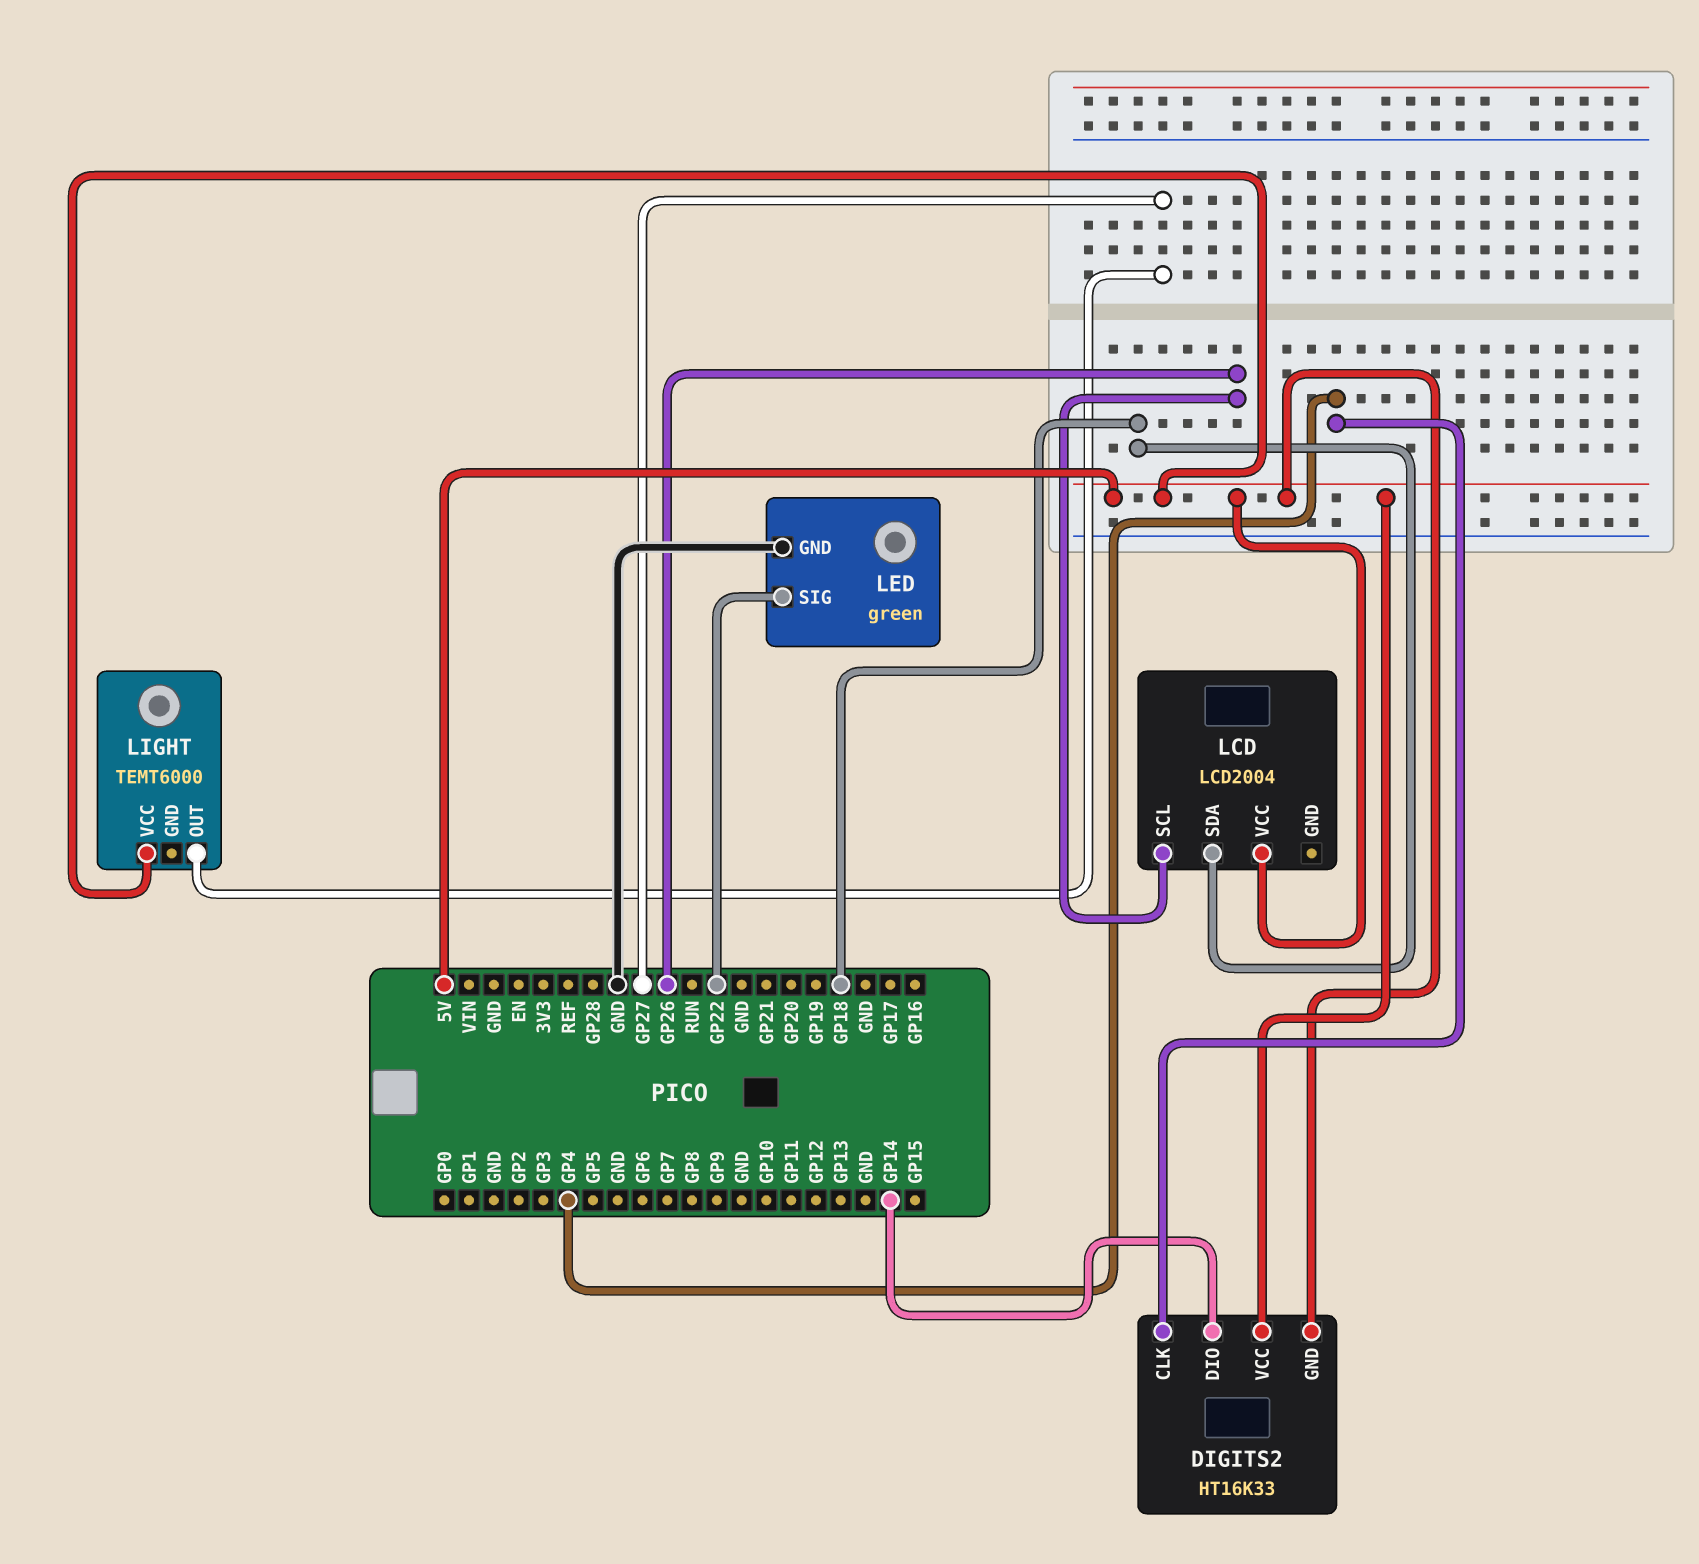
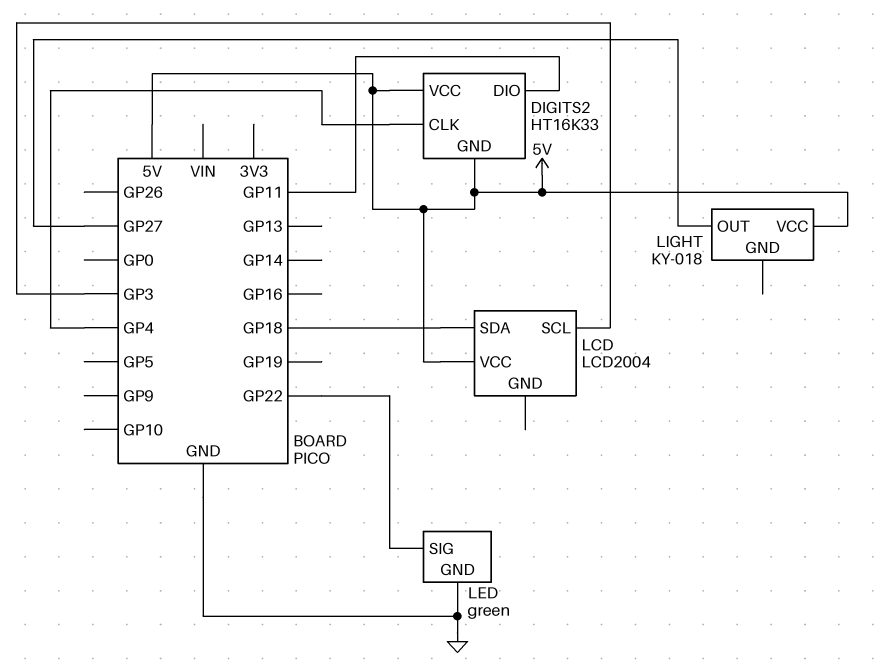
DIGITS2 pin DIO: GP14 -> GP11
LCD pin SCL: GP26 -> GP3
LIGHT: TEMT6000 -> KY-018

